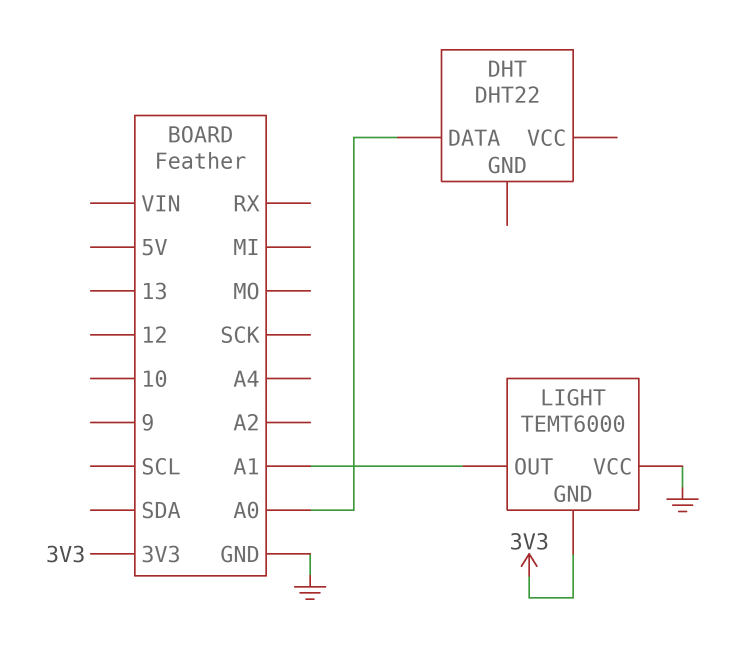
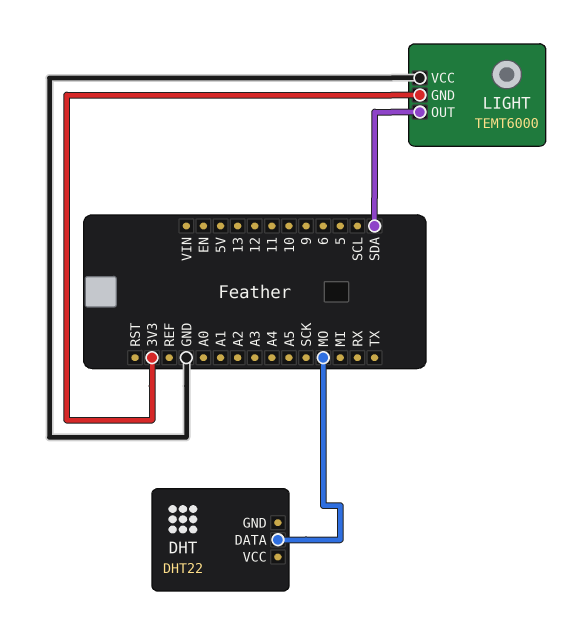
DHT pin DATA: A0 -> MO
LIGHT pin OUT: A1 -> SDA

